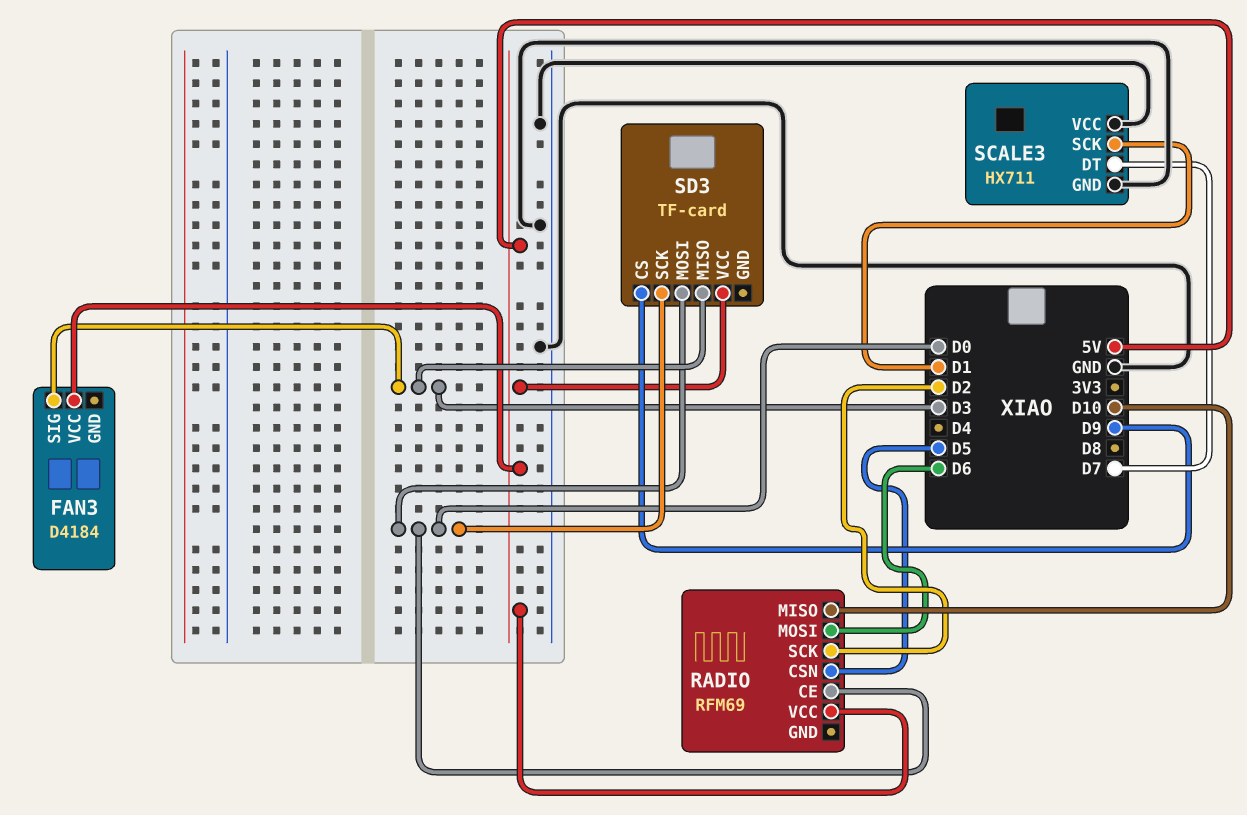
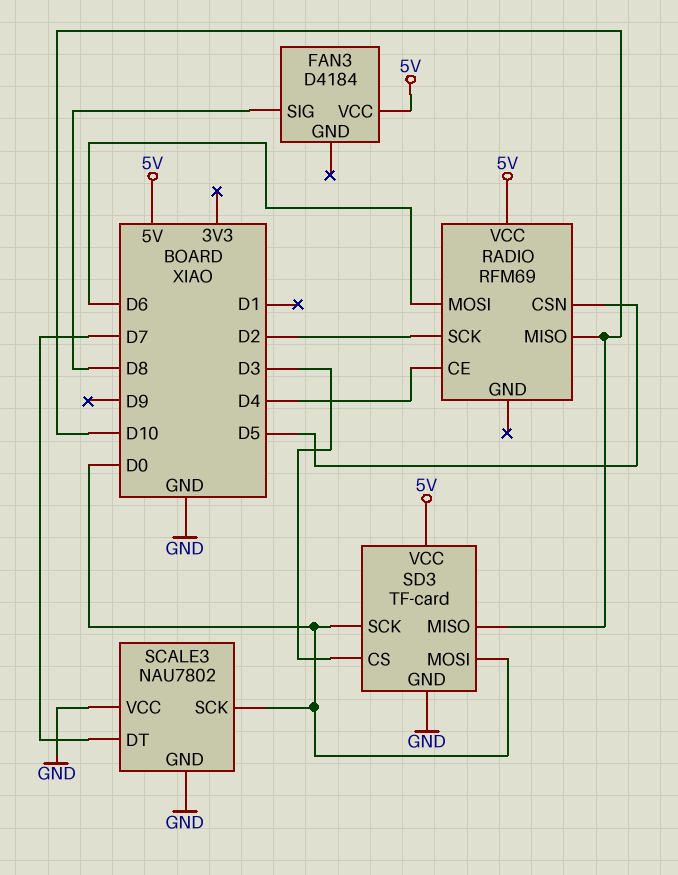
FAN3 pin SIG: D3 -> D8
RADIO pin CE: D0 -> D4
SCALE3: HX711 -> NAU7802
SCALE3 pin SCK: D1 -> D0
SD3 pin CS: D9 -> D3
SD3 pin GND: none -> GND
SD3 pin MISO: D3 -> D10

